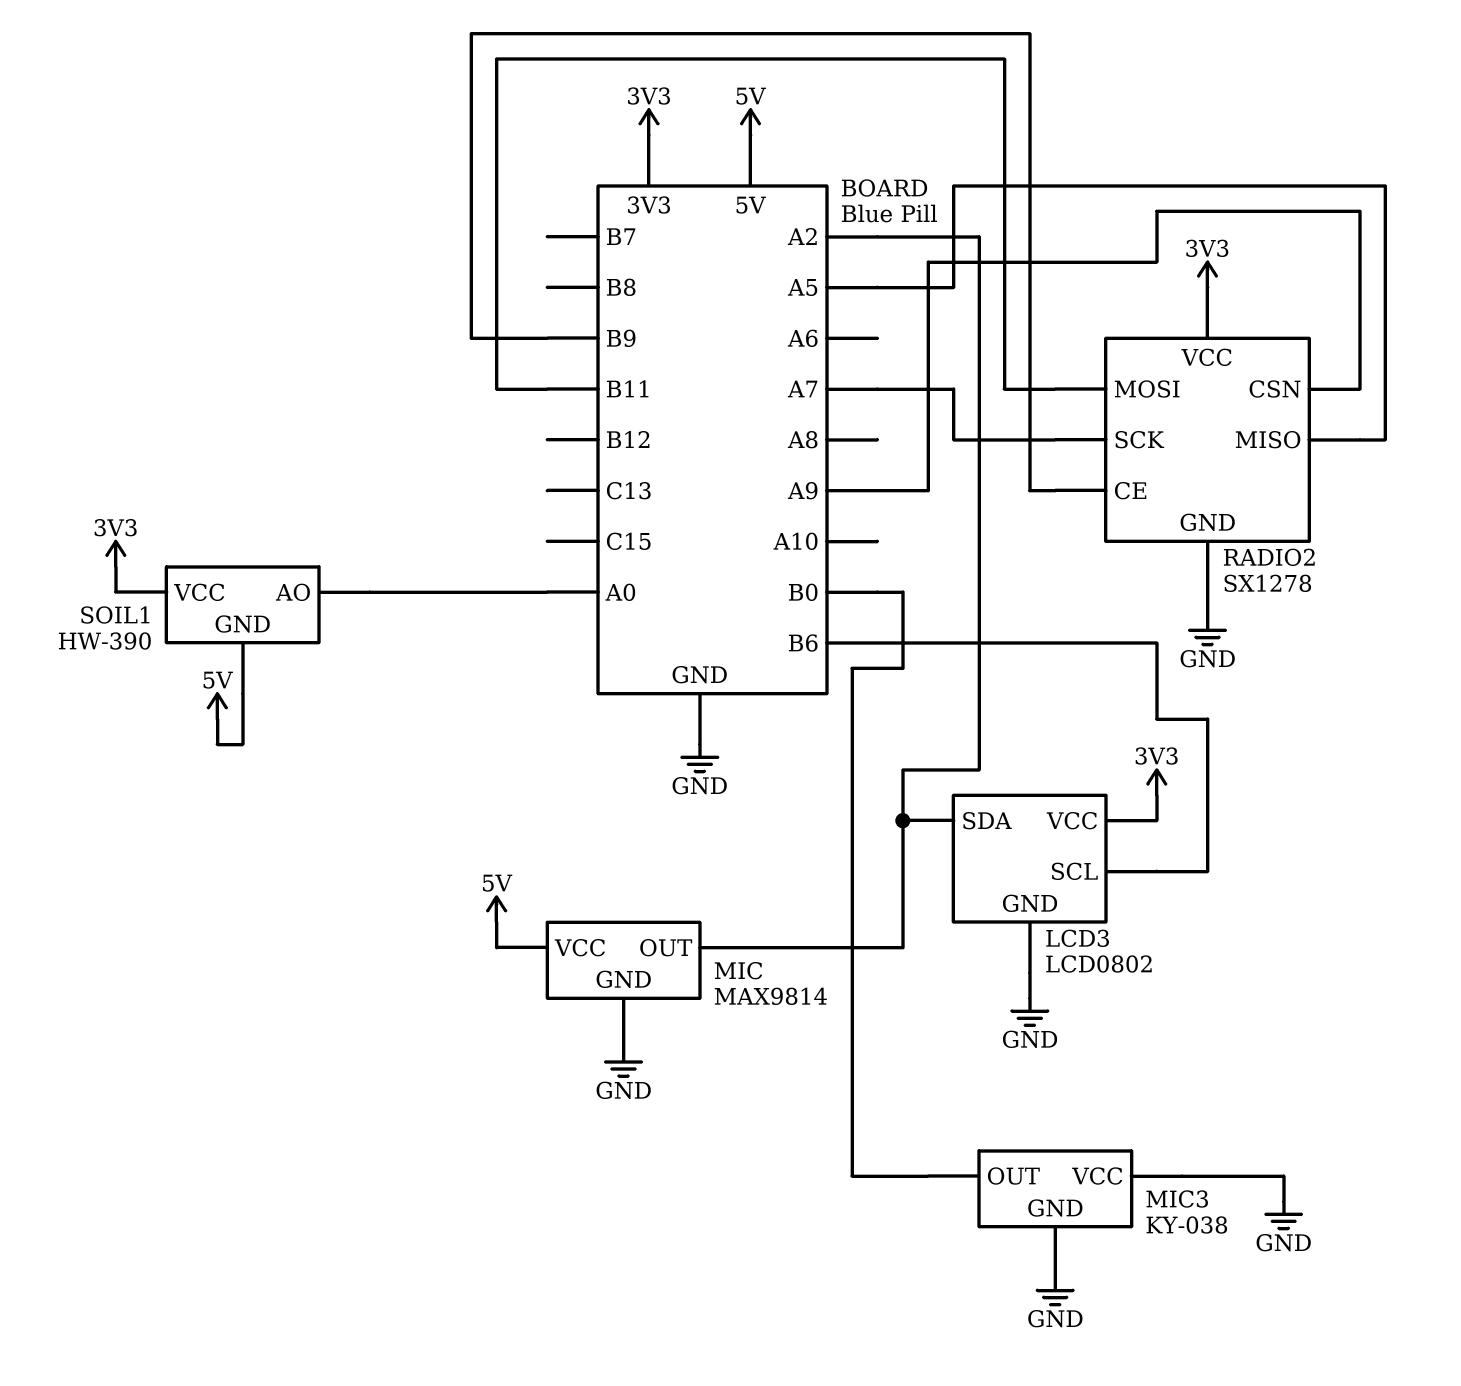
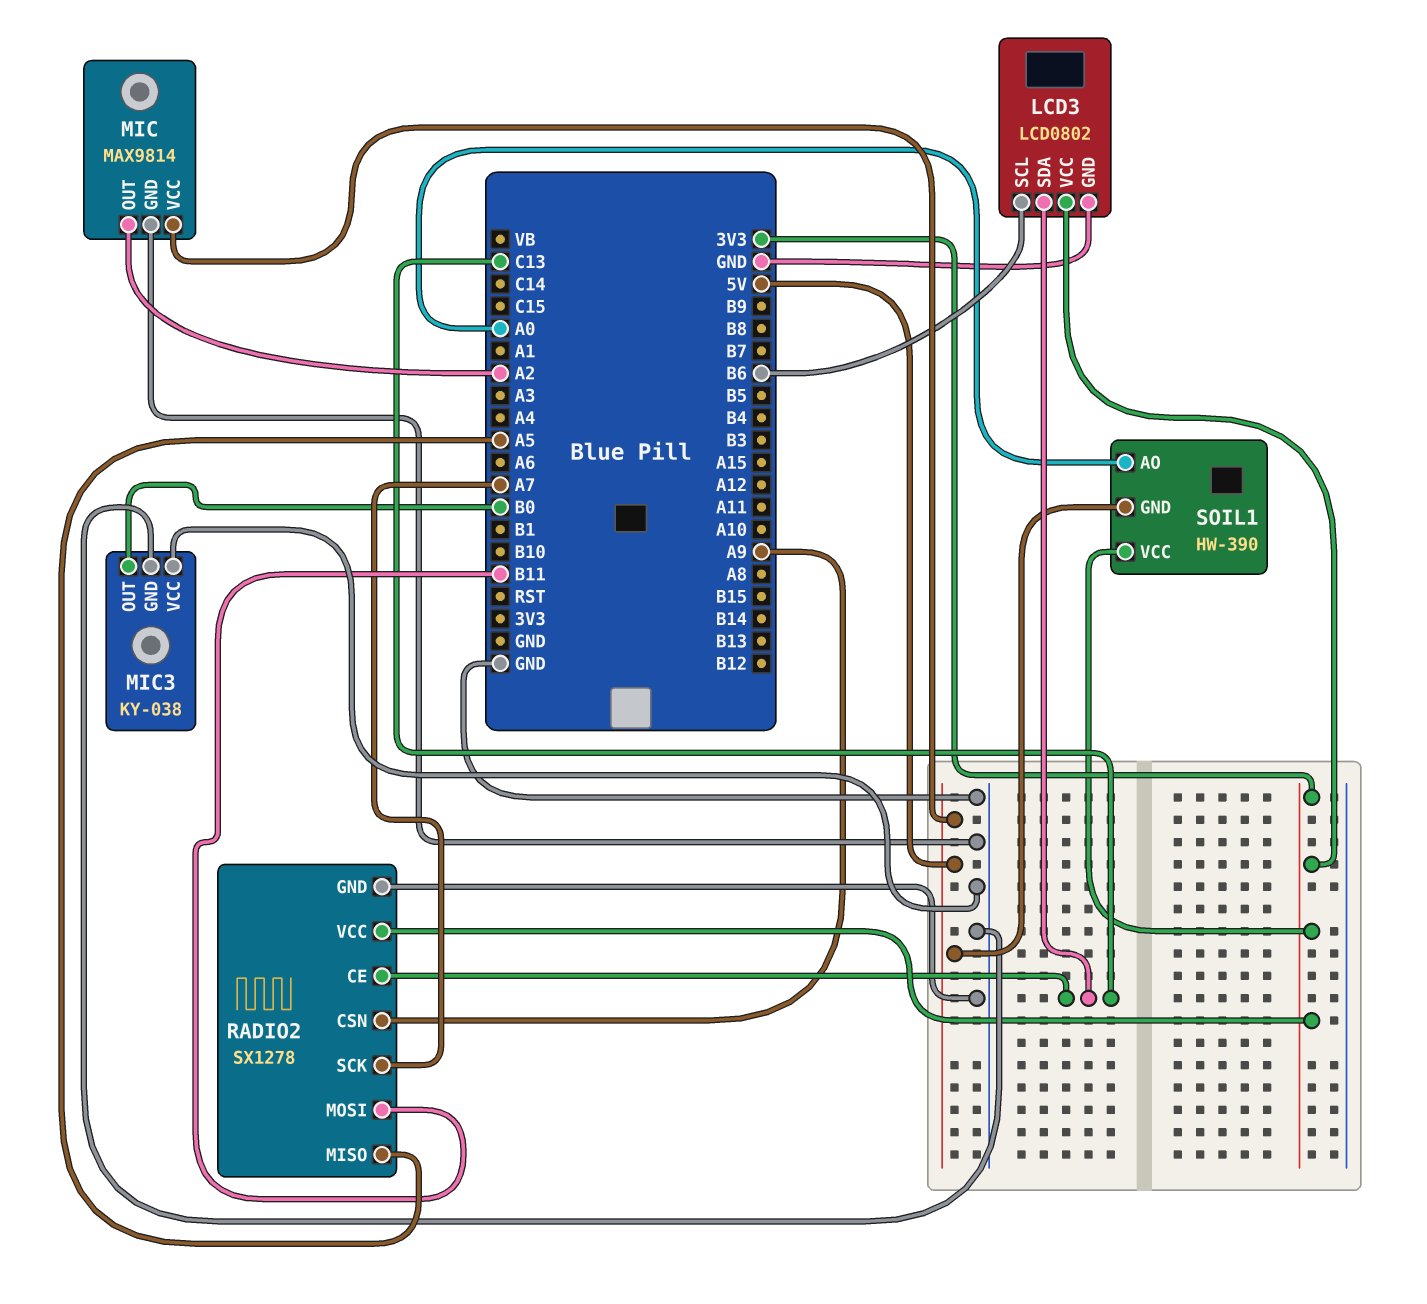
LCD3 pin SDA: A2 -> C13
RADIO2 pin CE: B9 -> C13

